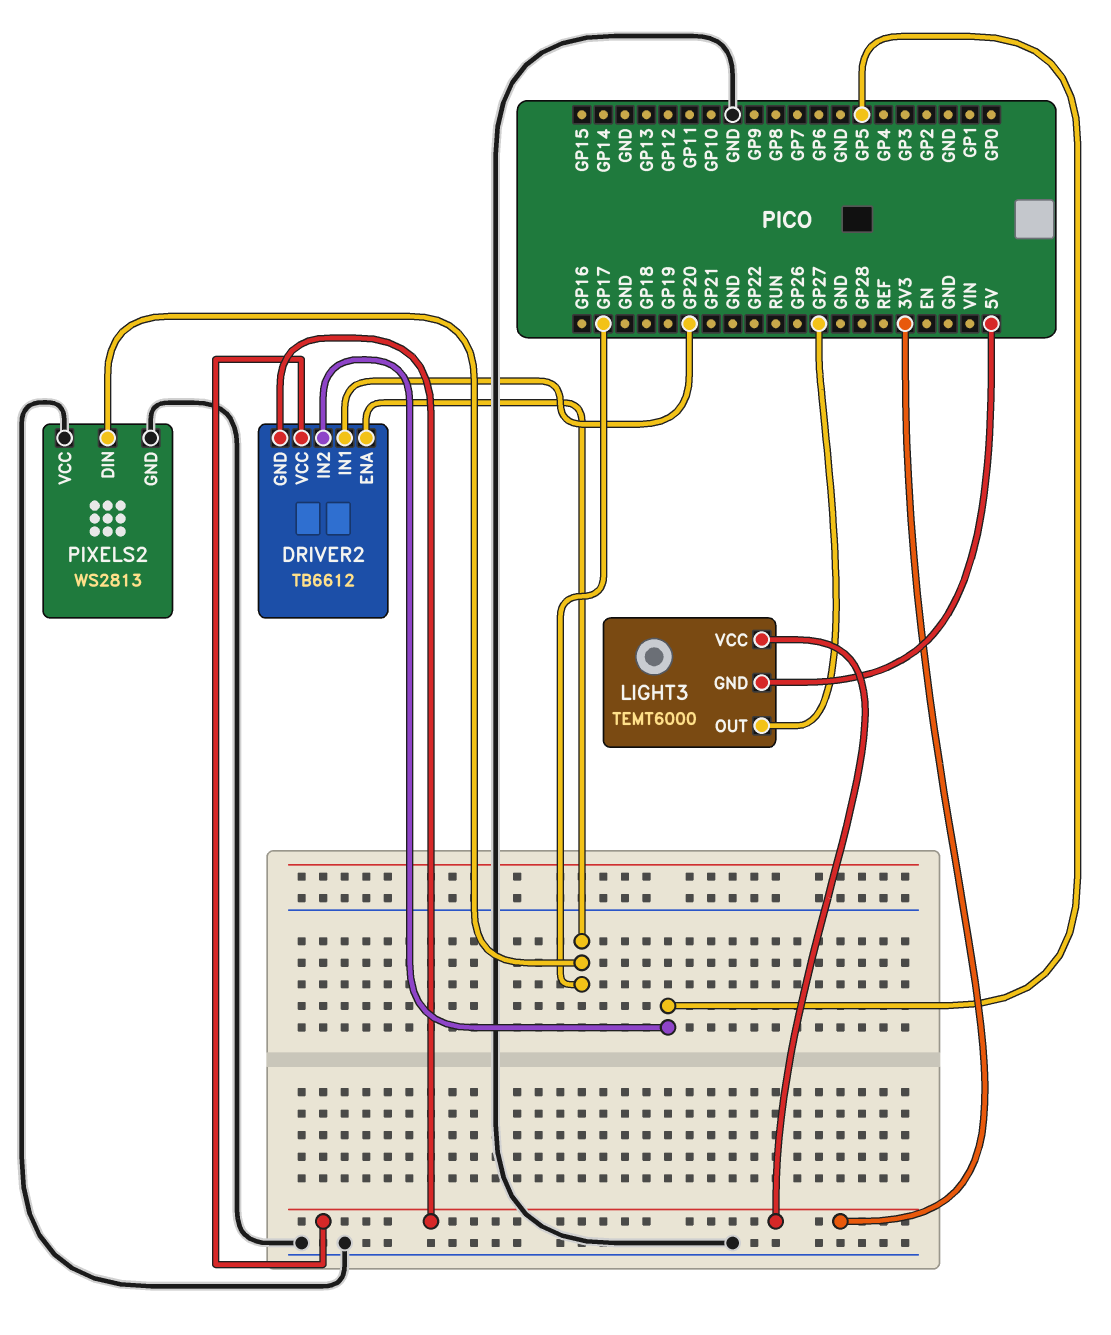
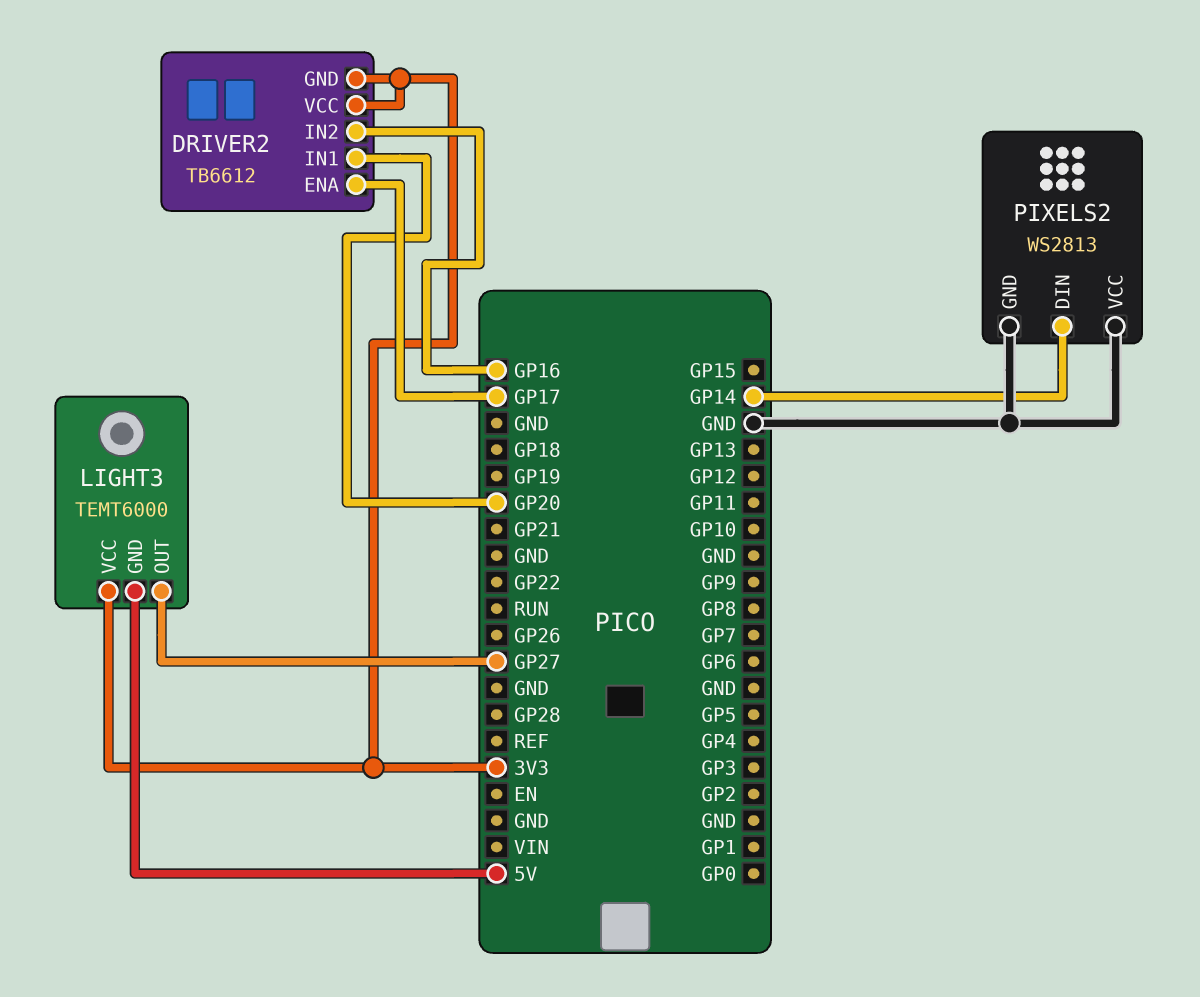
DRIVER2 pin IN2: GP5 -> GP16
PIXELS2 pin DIN: GP17 -> GP14

